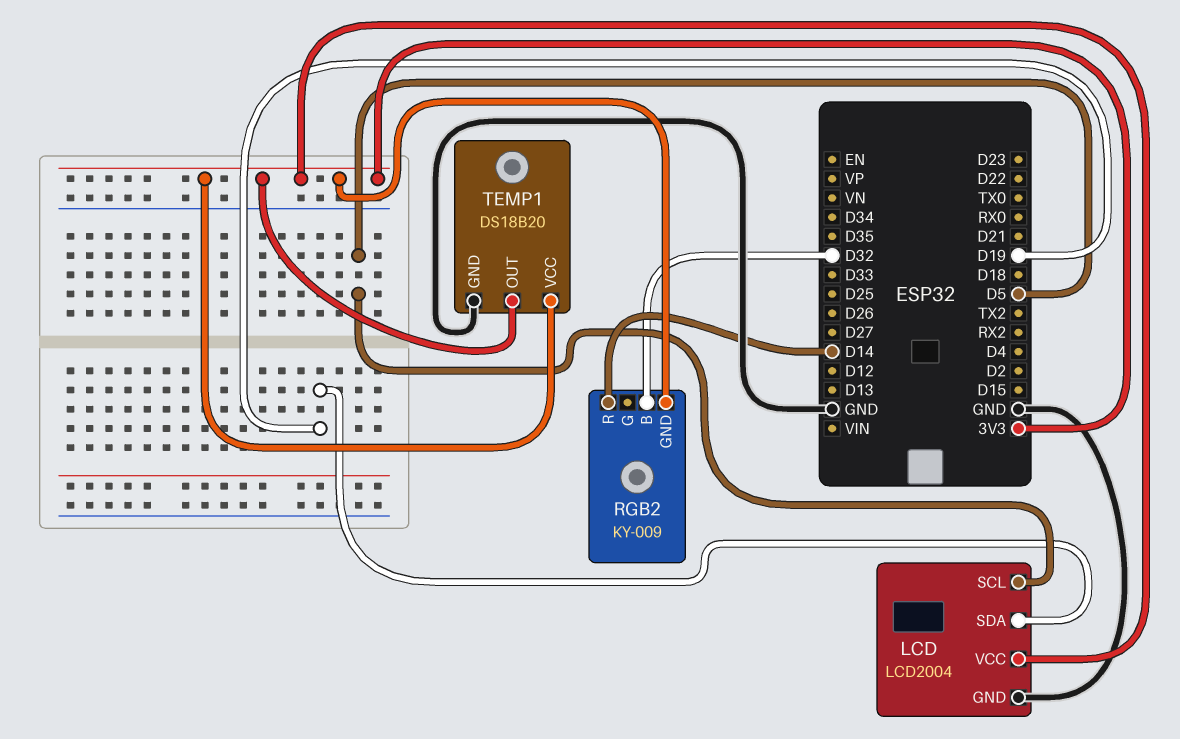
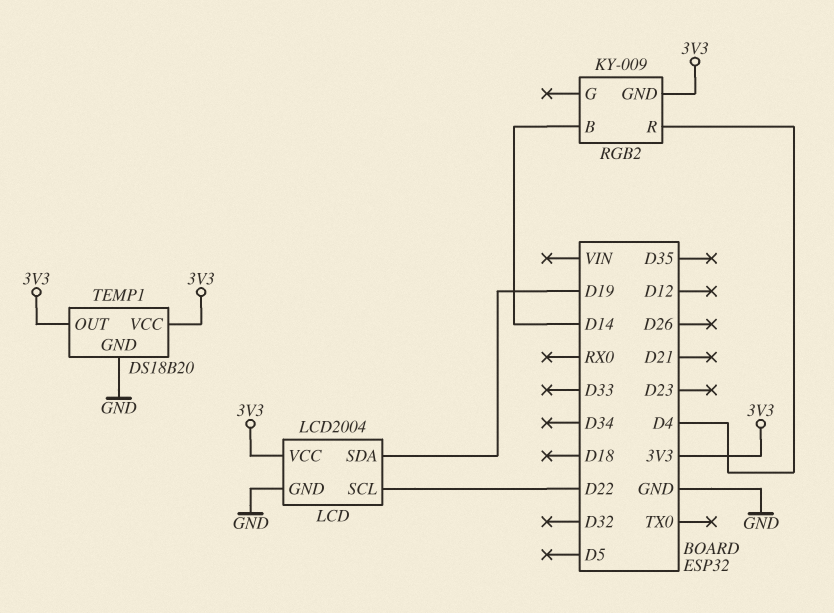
LCD pin SCL: D5 -> D22
RGB2 pin B: D32 -> D14
RGB2 pin R: D14 -> D4

